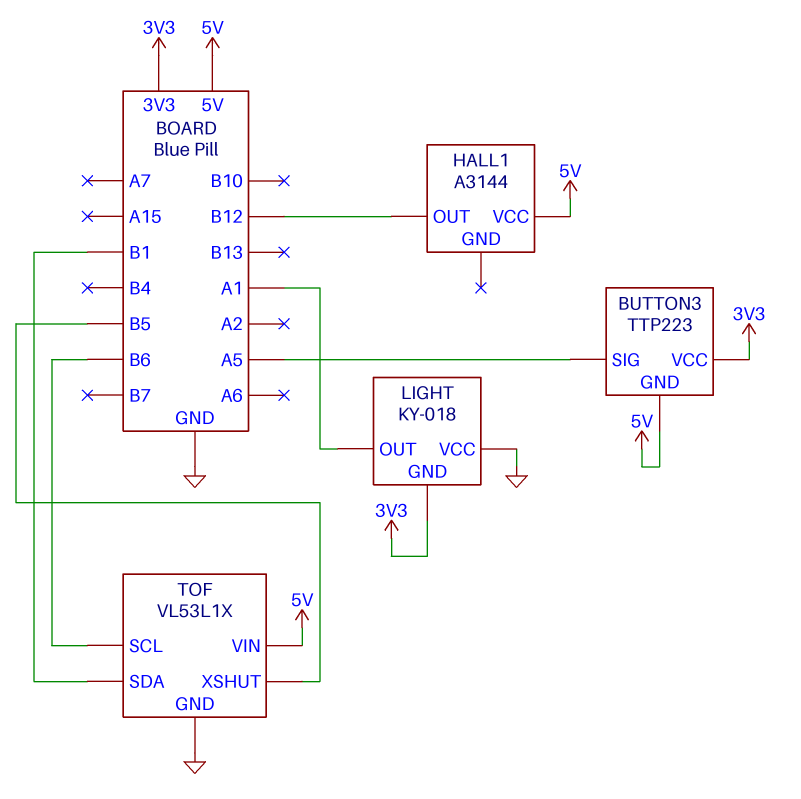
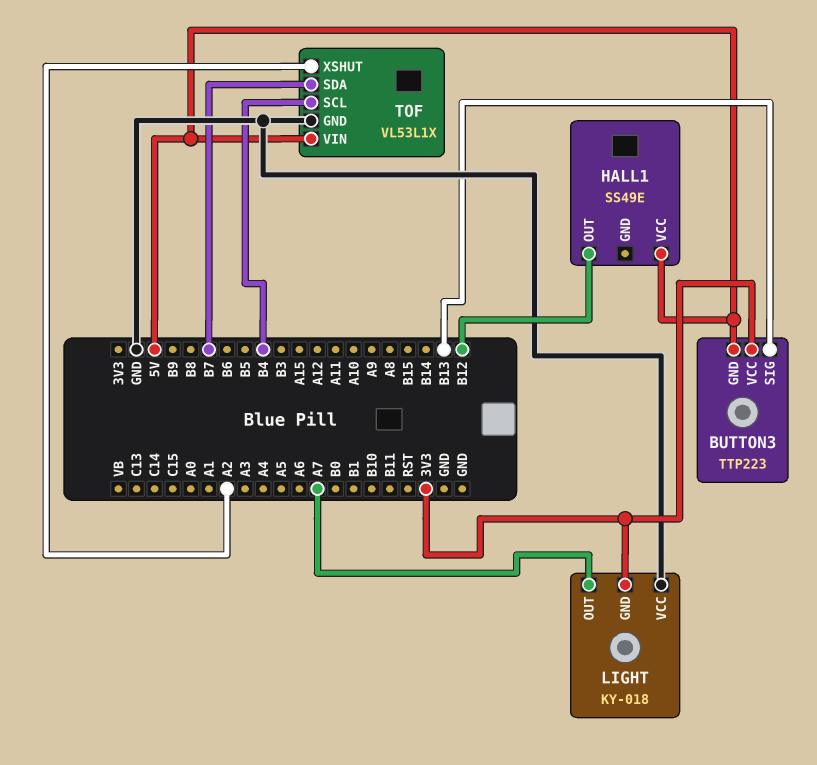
BUTTON3 pin SIG: A5 -> B13
HALL1: A3144 -> SS49E
LIGHT pin OUT: A1 -> A7
TOF pin SCL: B6 -> B4
TOF pin SDA: B1 -> B7
TOF pin XSHUT: B5 -> A2

